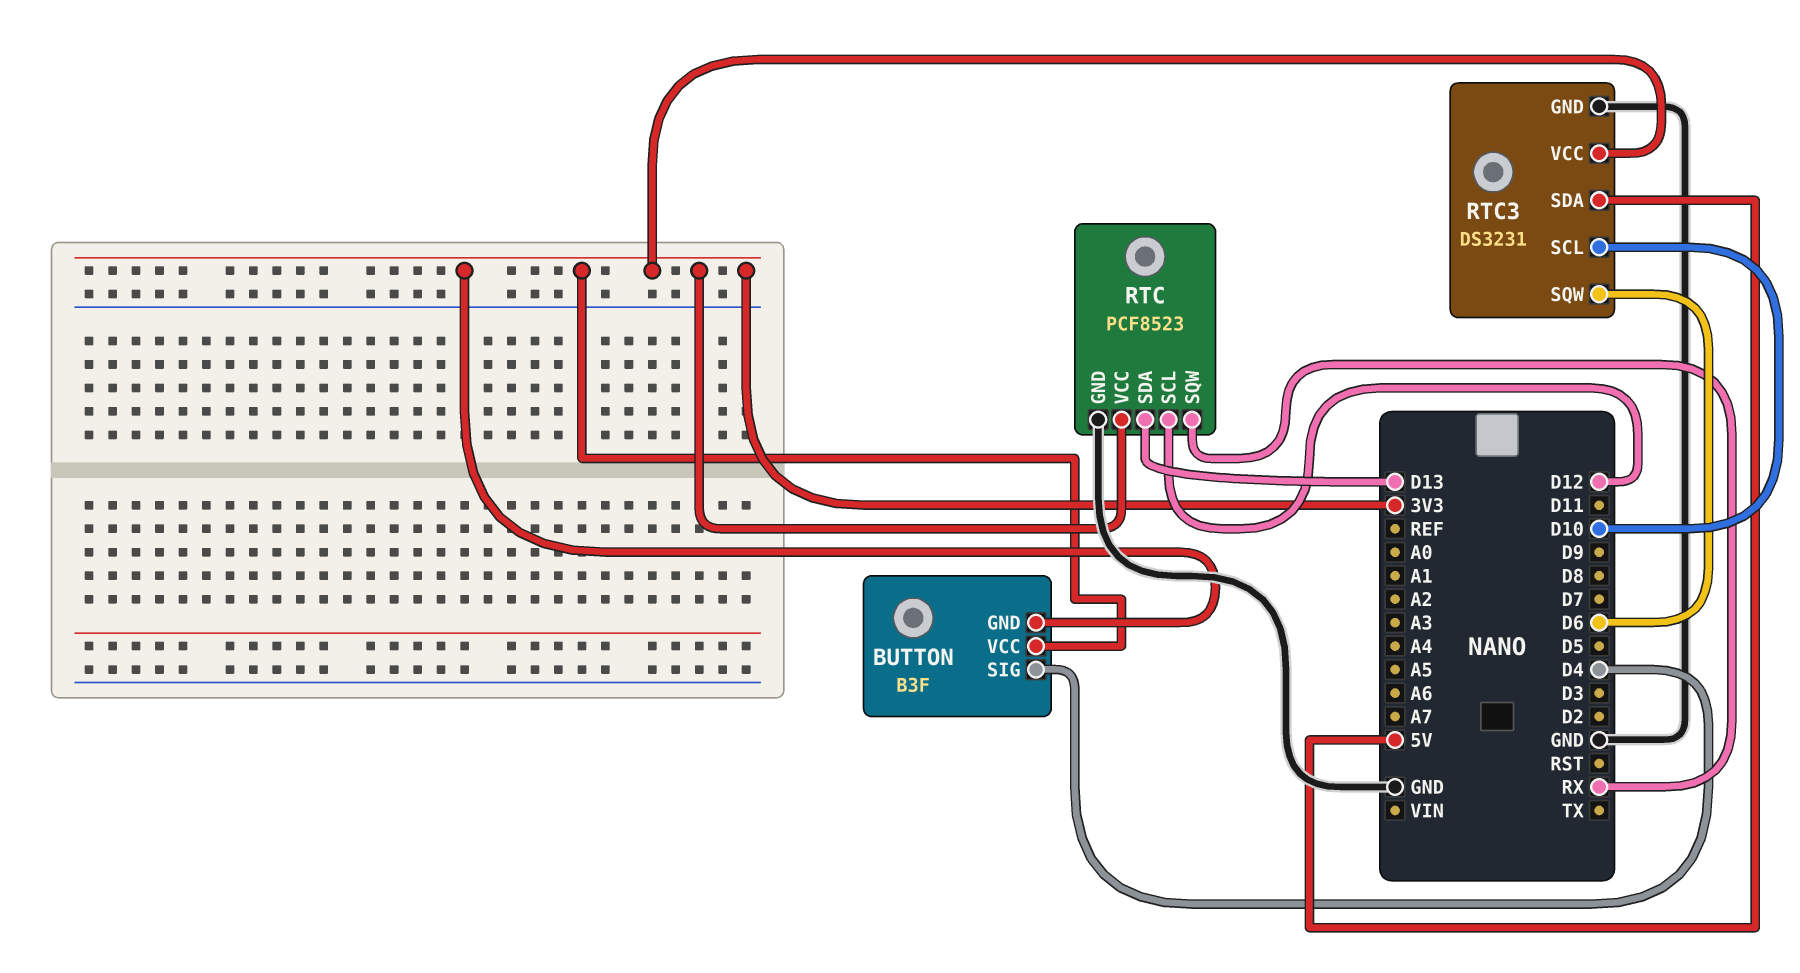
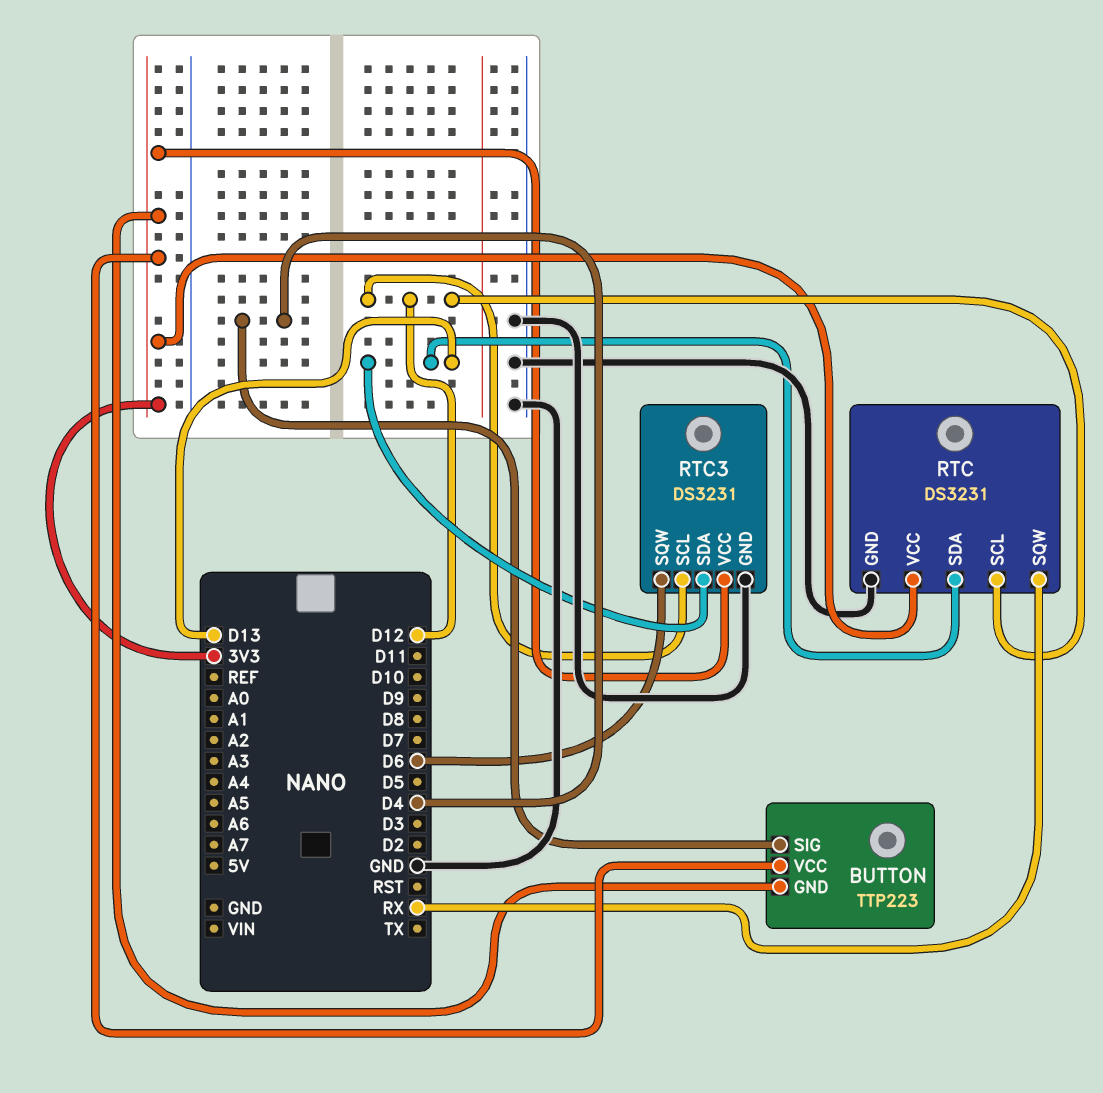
BUTTON: B3F -> TTP223
RTC: PCF8523 -> DS3231
RTC3 pin SCL: D10 -> D12
RTC3 pin SDA: 5V -> D13

